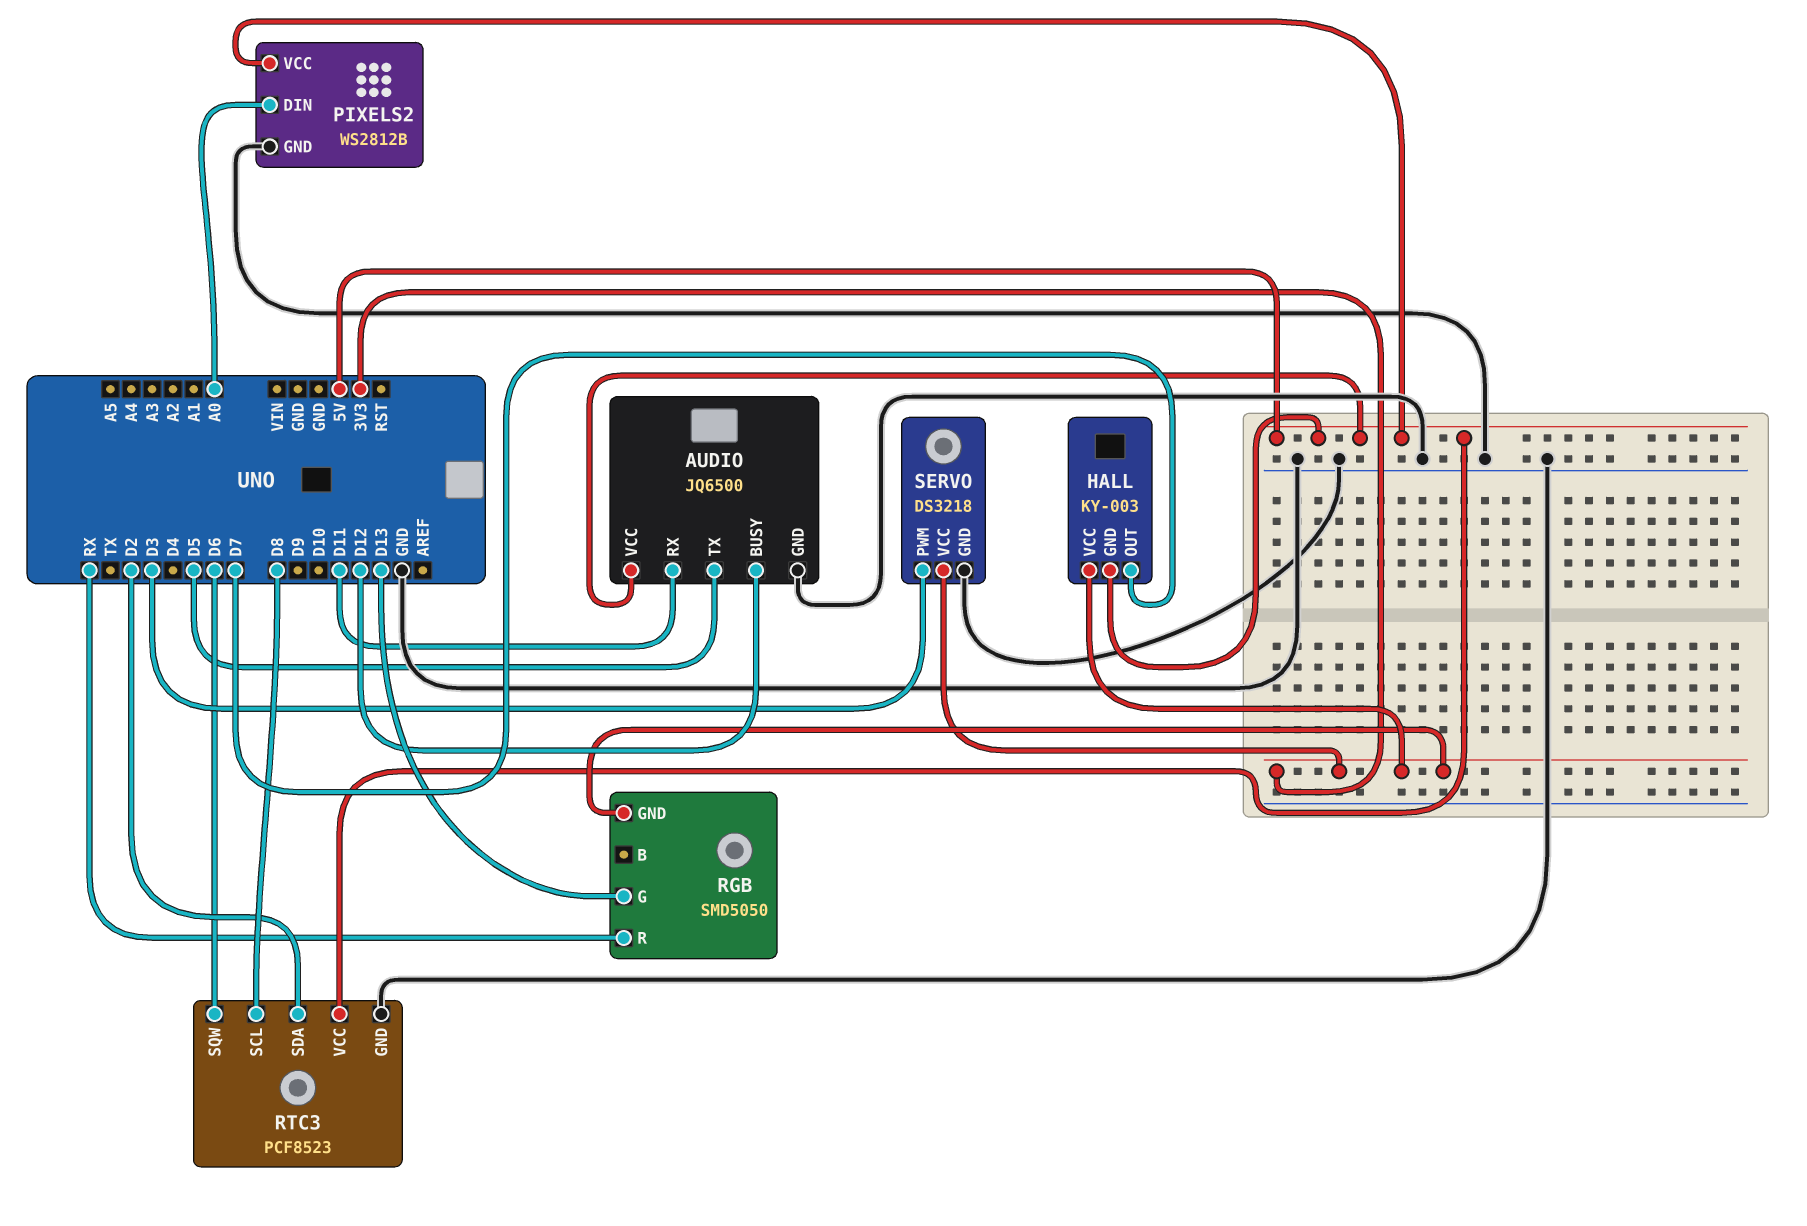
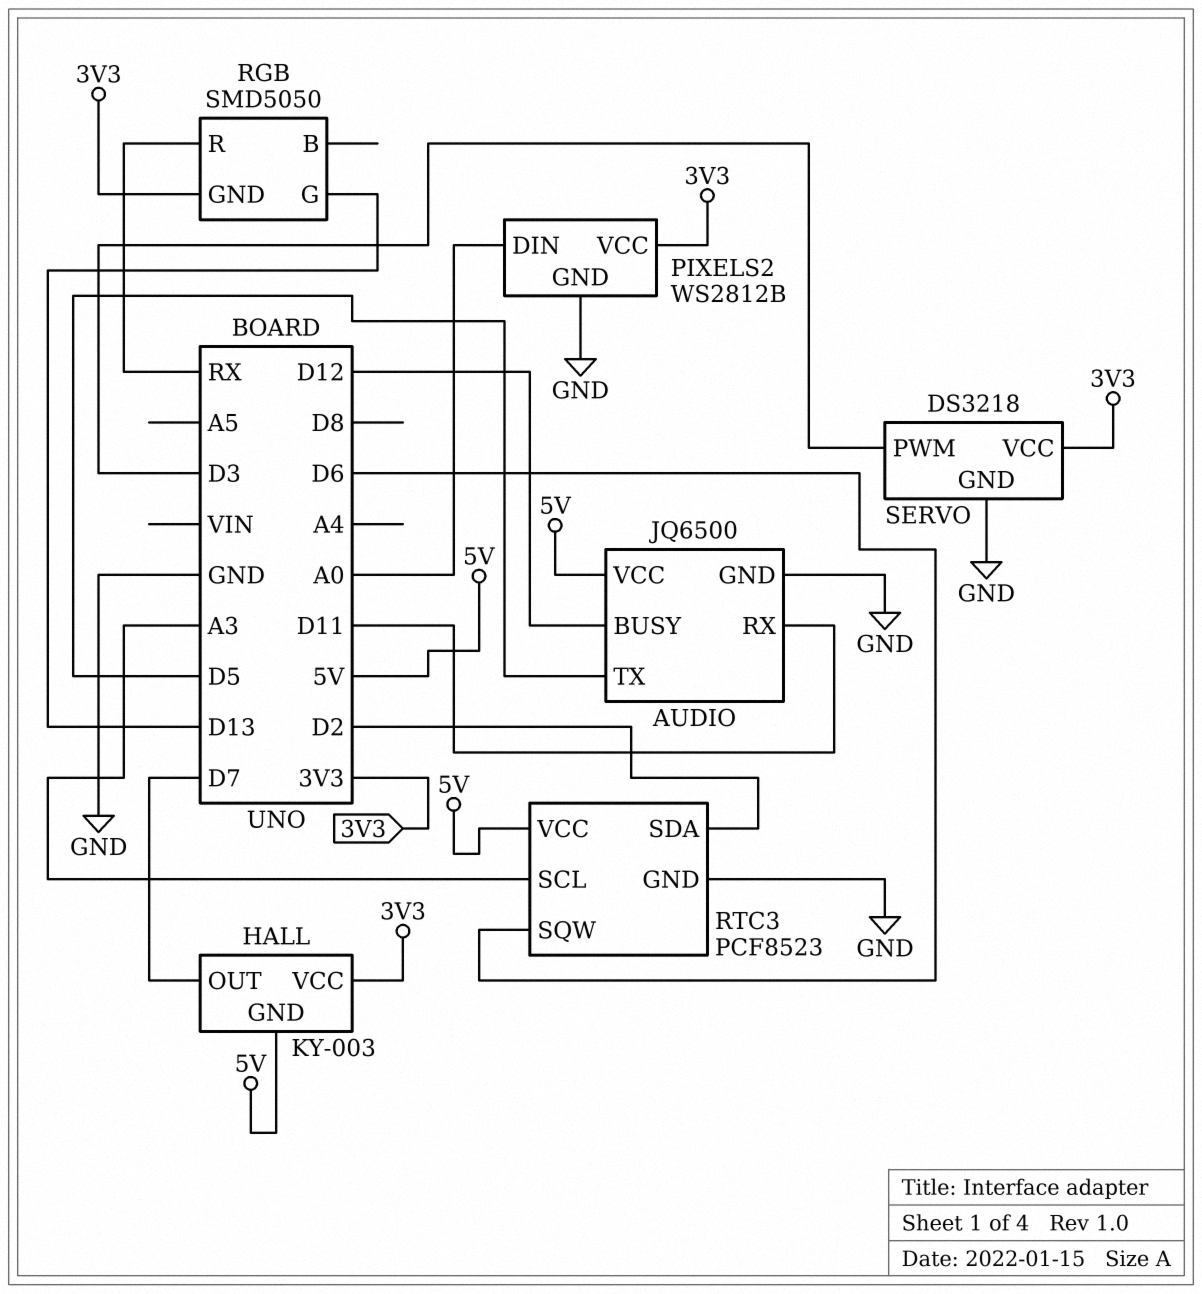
PIXELS2 pin VCC: 5V -> 3V3
RTC3 pin SCL: D8 -> A3

